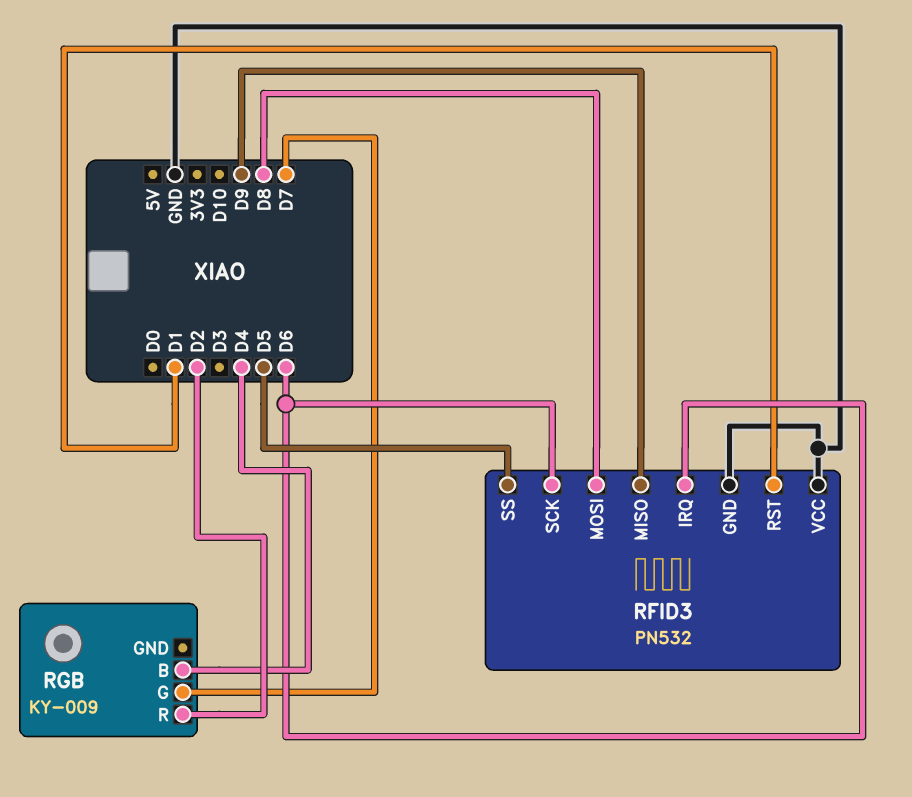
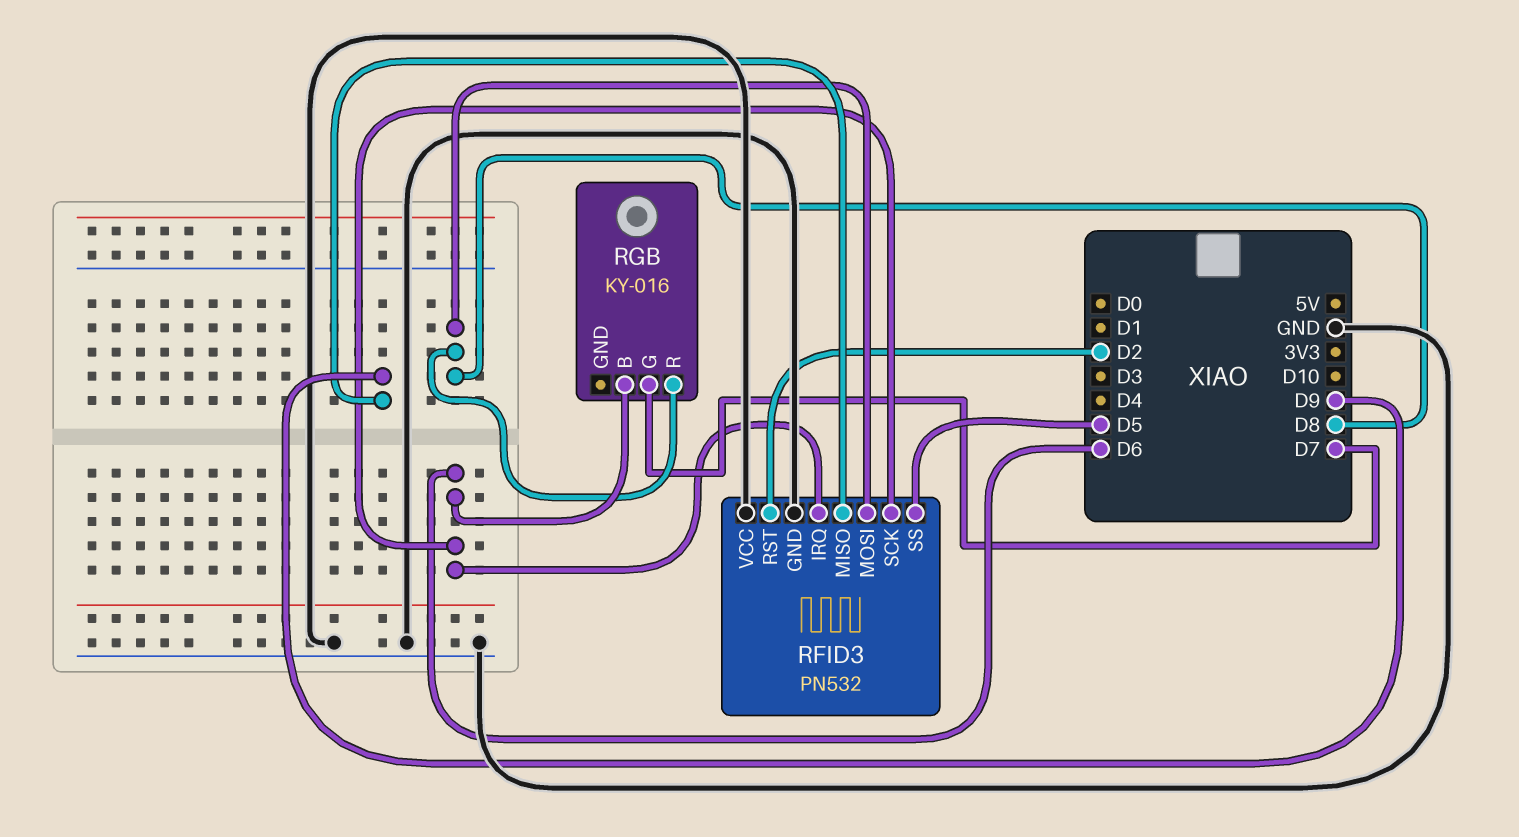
RFID3 pin RST: D1 -> D2
RGB: KY-009 -> KY-016
RGB pin B: D4 -> D6
RGB pin R: D2 -> D8

